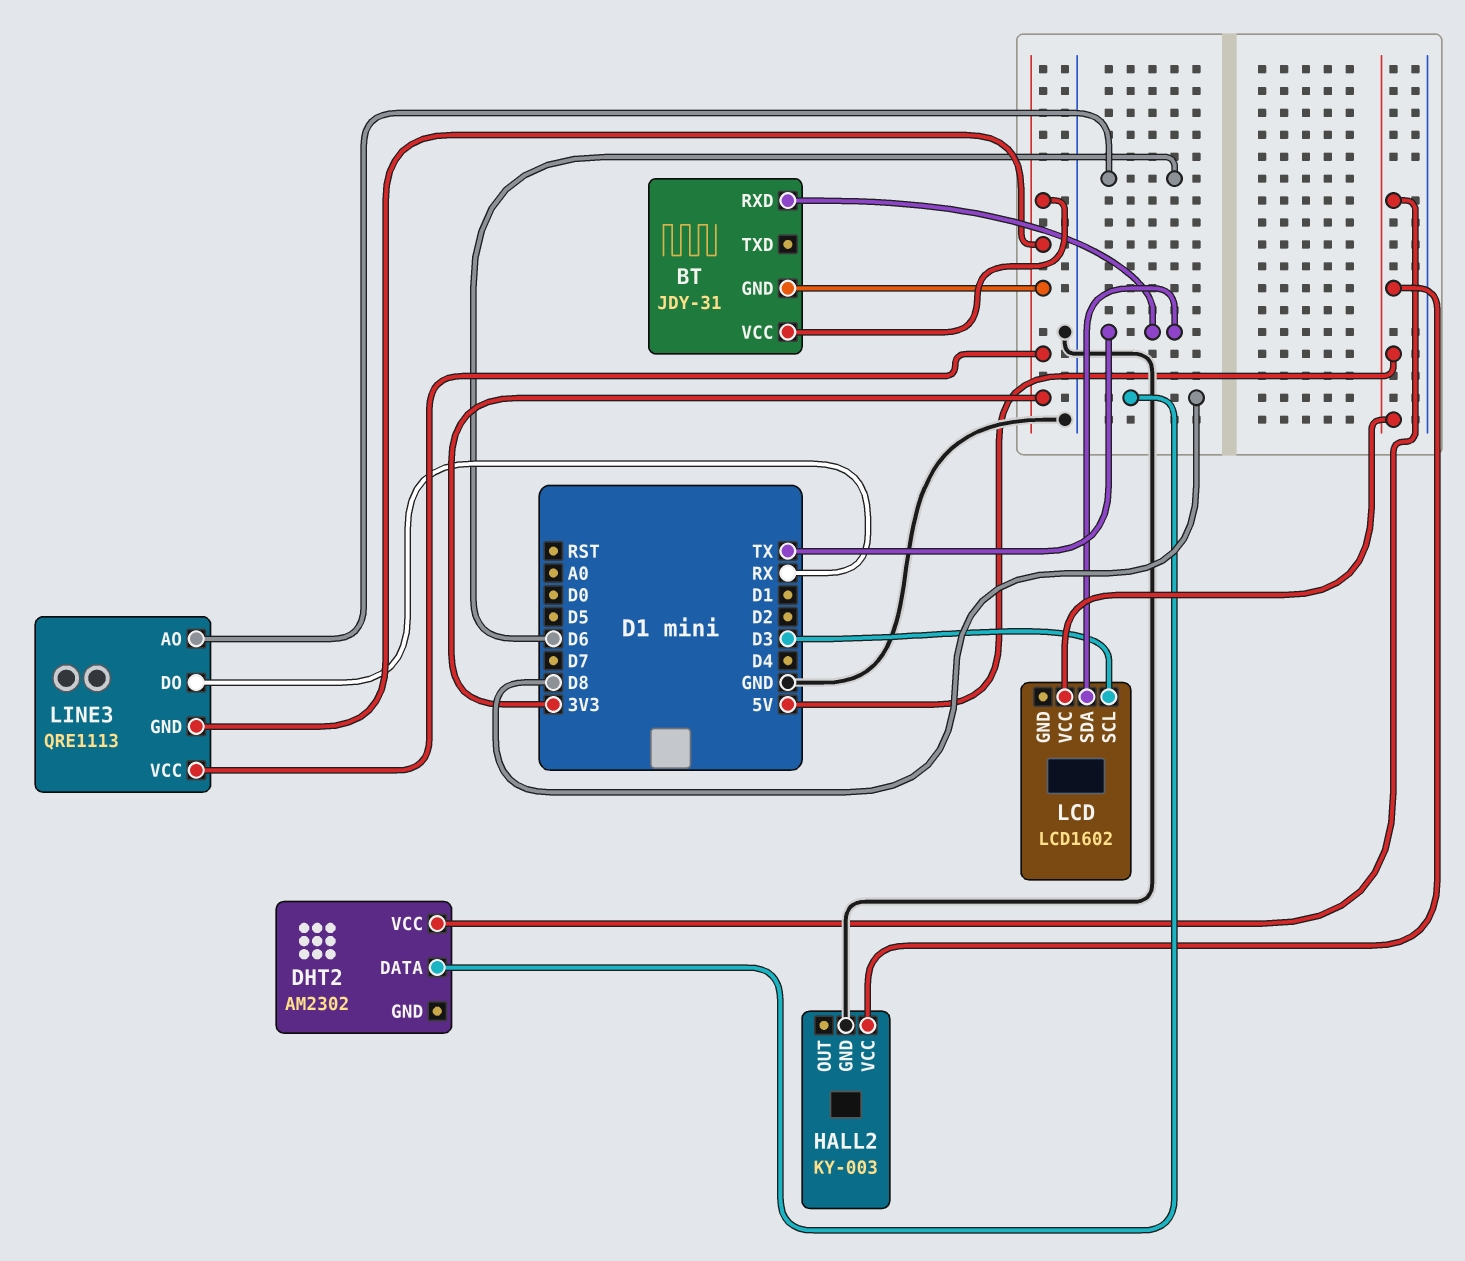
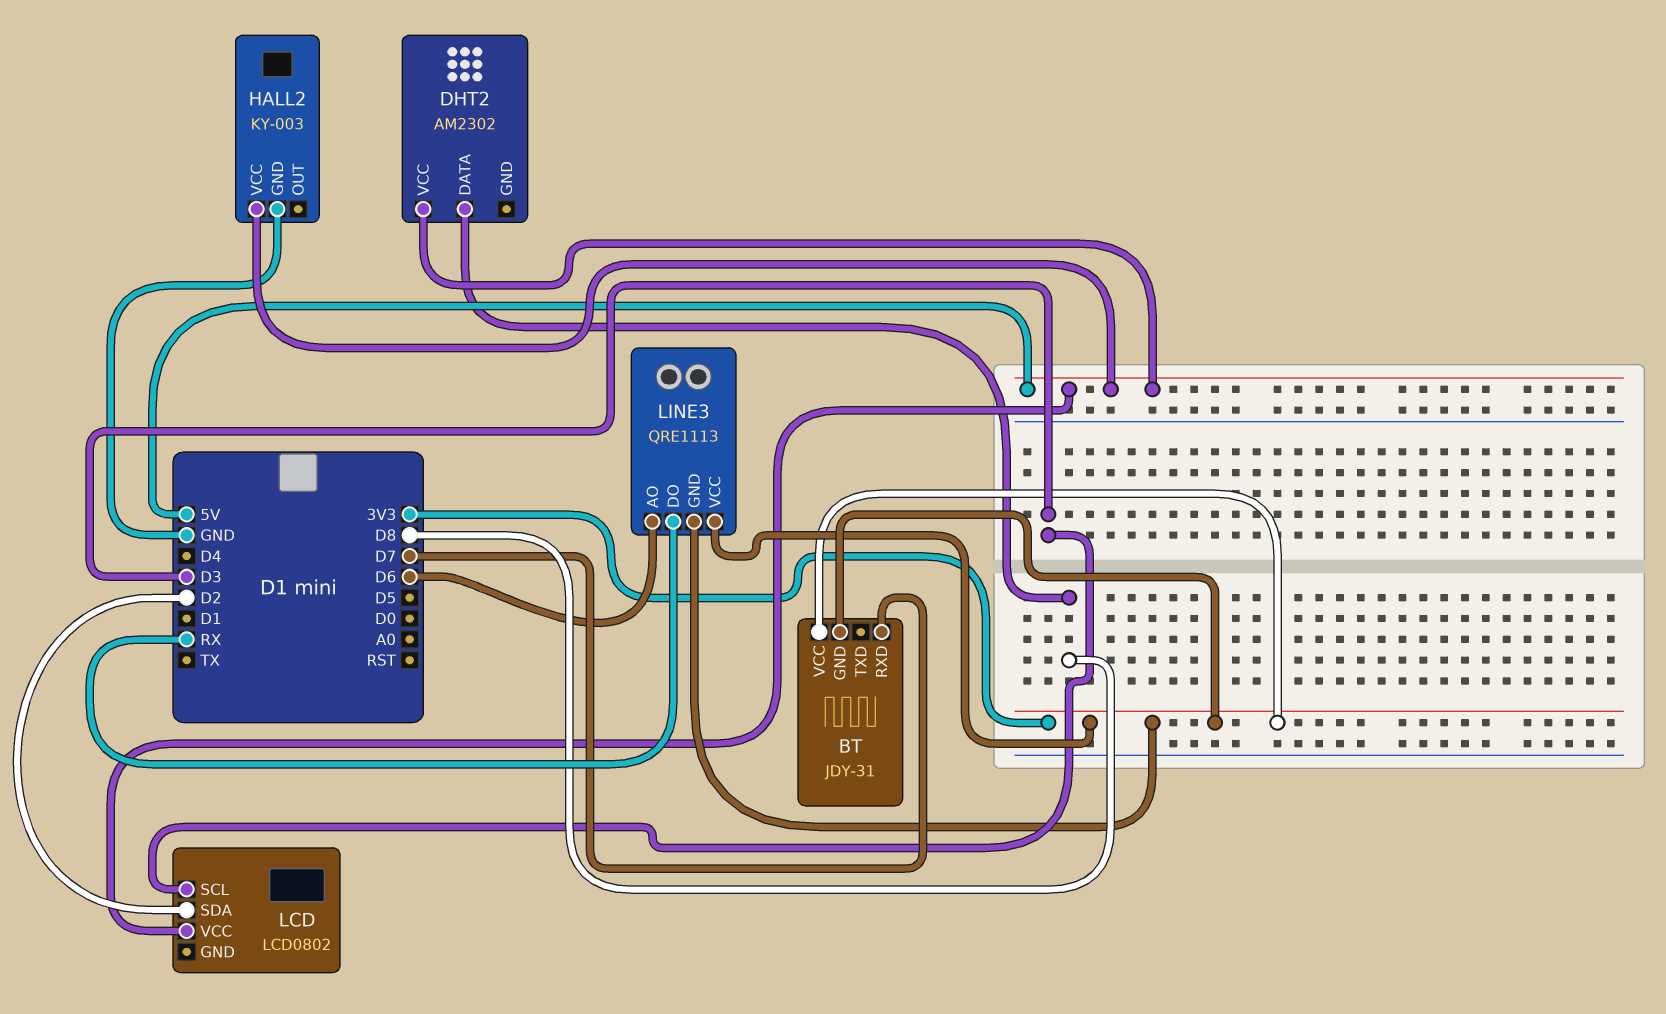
BT pin RXD: TX -> D7
LCD: LCD1602 -> LCD0802
LCD pin SDA: TX -> D2

